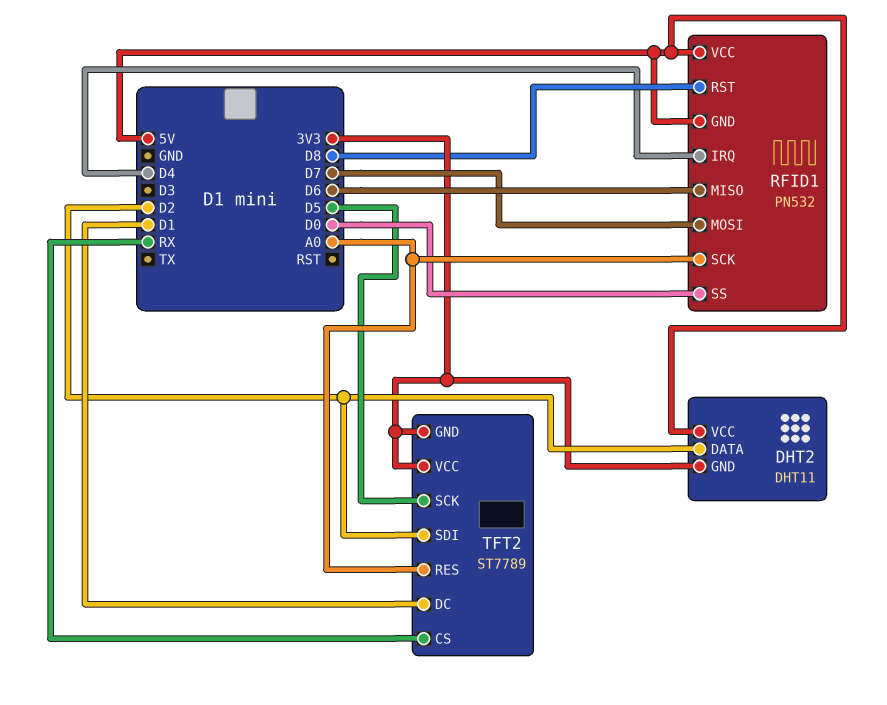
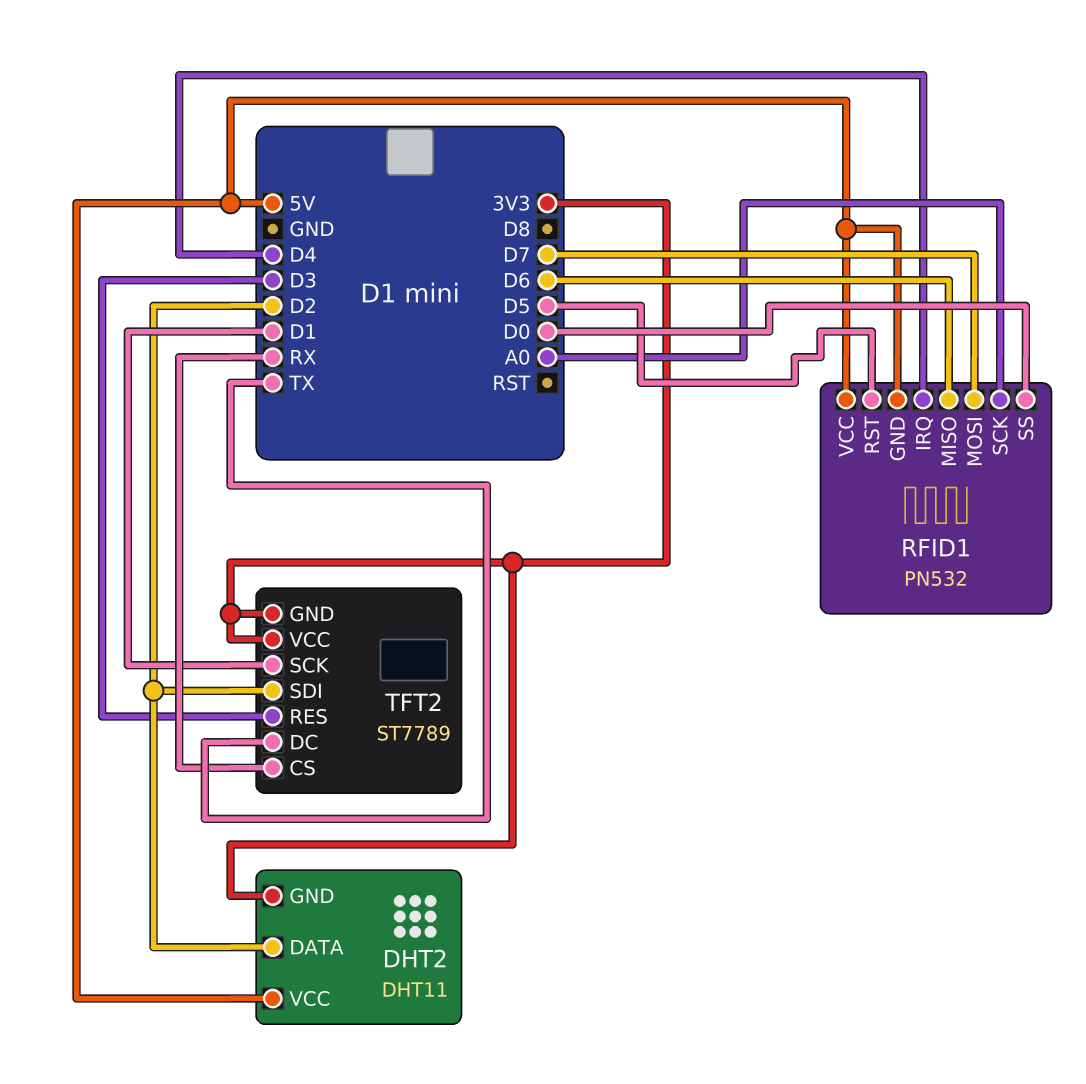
RFID1 pin RST: D8 -> D5
TFT2 pin DC: D1 -> TX
TFT2 pin RES: A0 -> D3
TFT2 pin SCK: D5 -> D1

